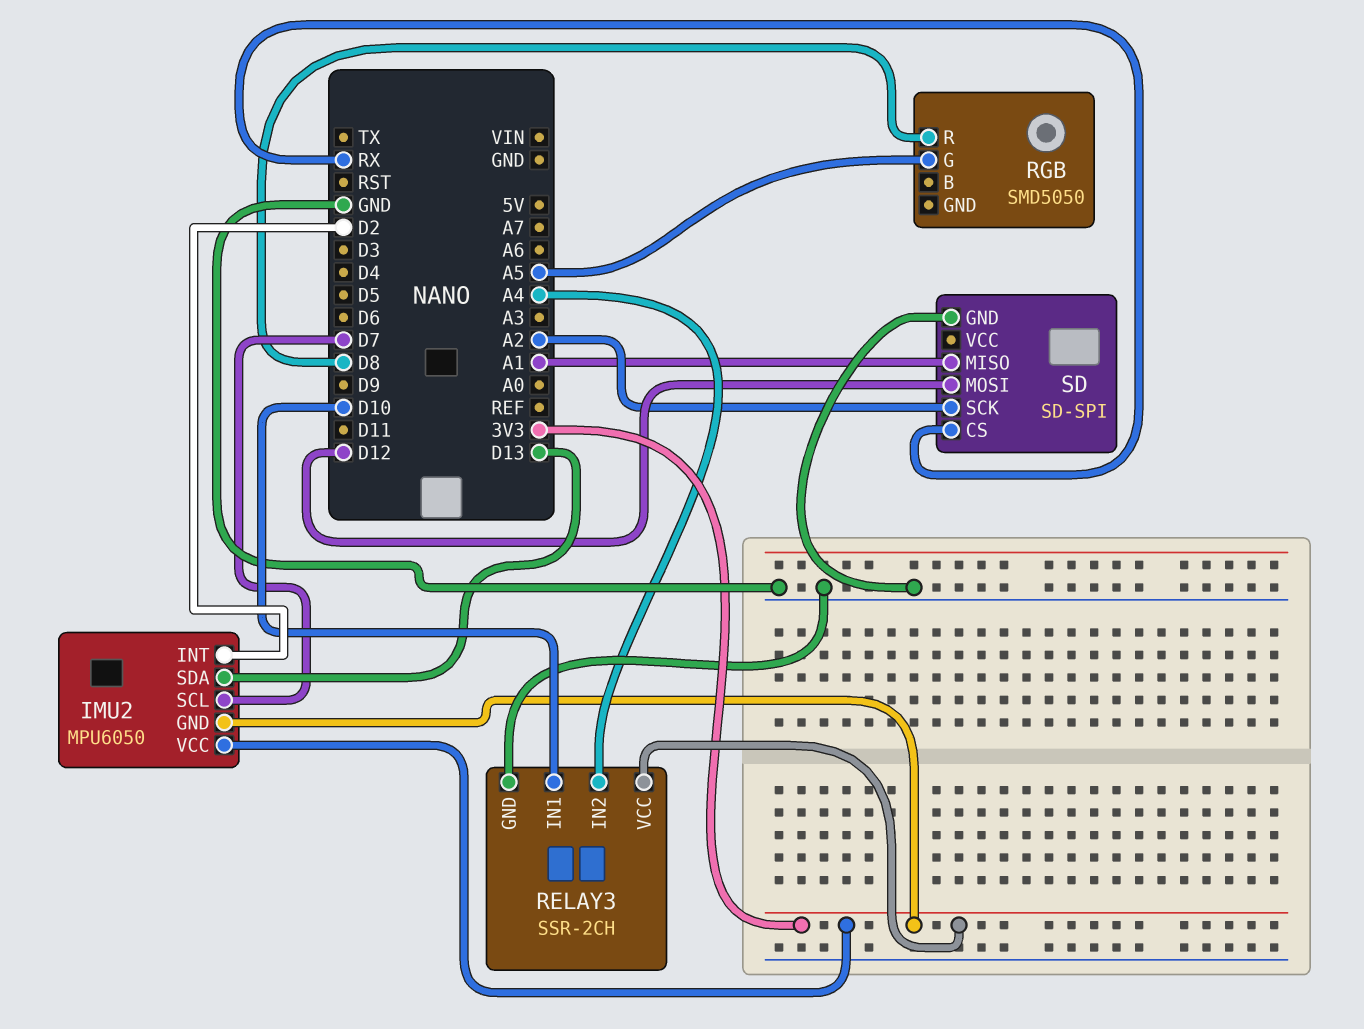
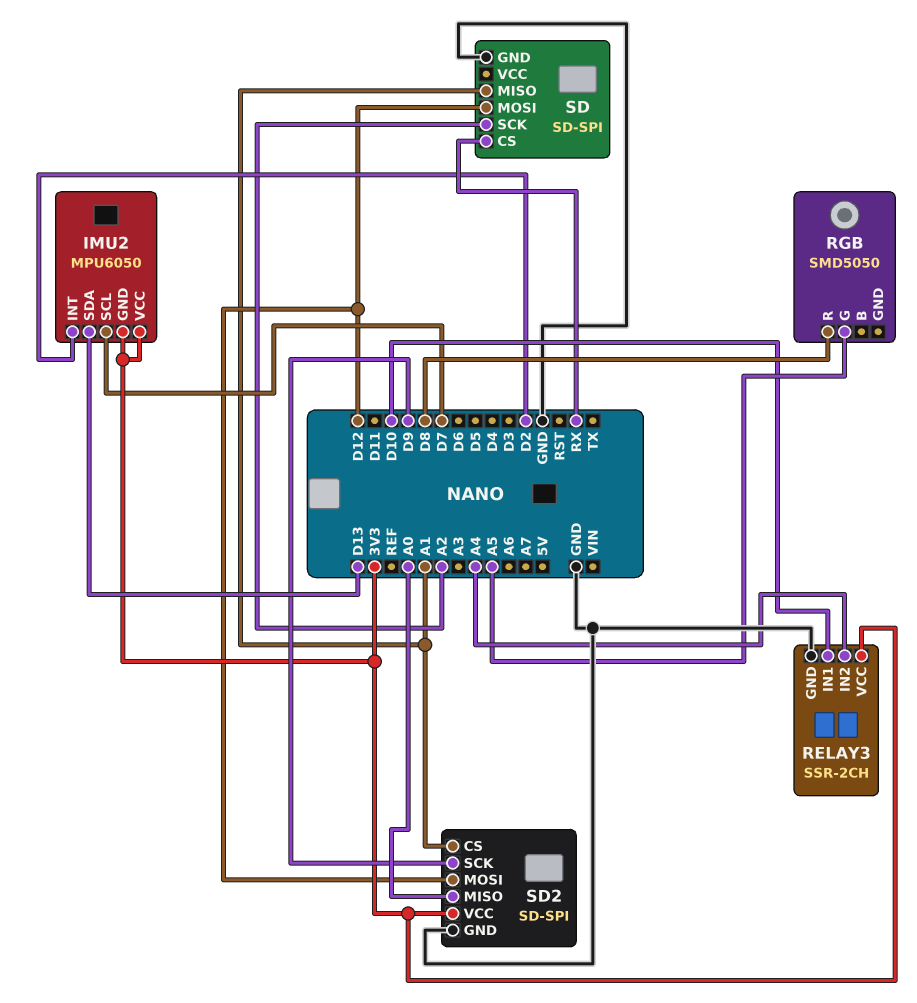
SD2: none -> SD-SPI
SD2 pin CS: none -> A1
SD2 pin GND: none -> GND
SD2 pin MISO: none -> A0
SD2 pin MOSI: none -> D12
SD2 pin SCK: none -> D9
SD2 pin VCC: none -> 3V3

